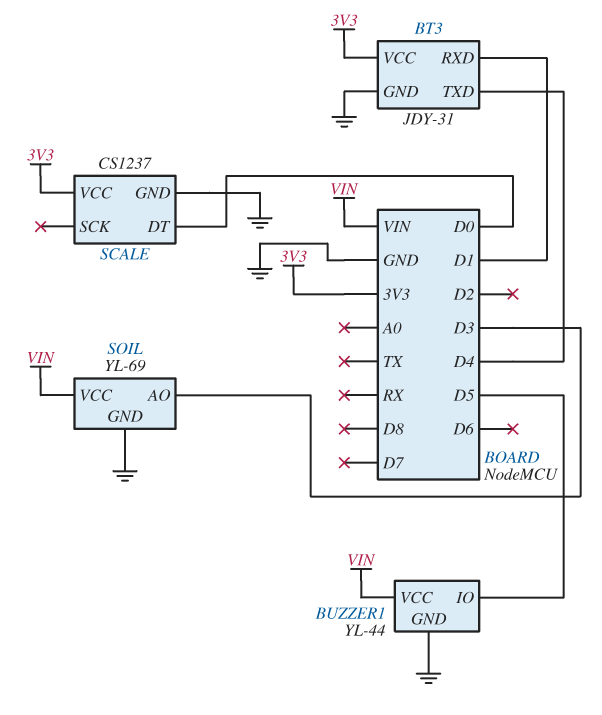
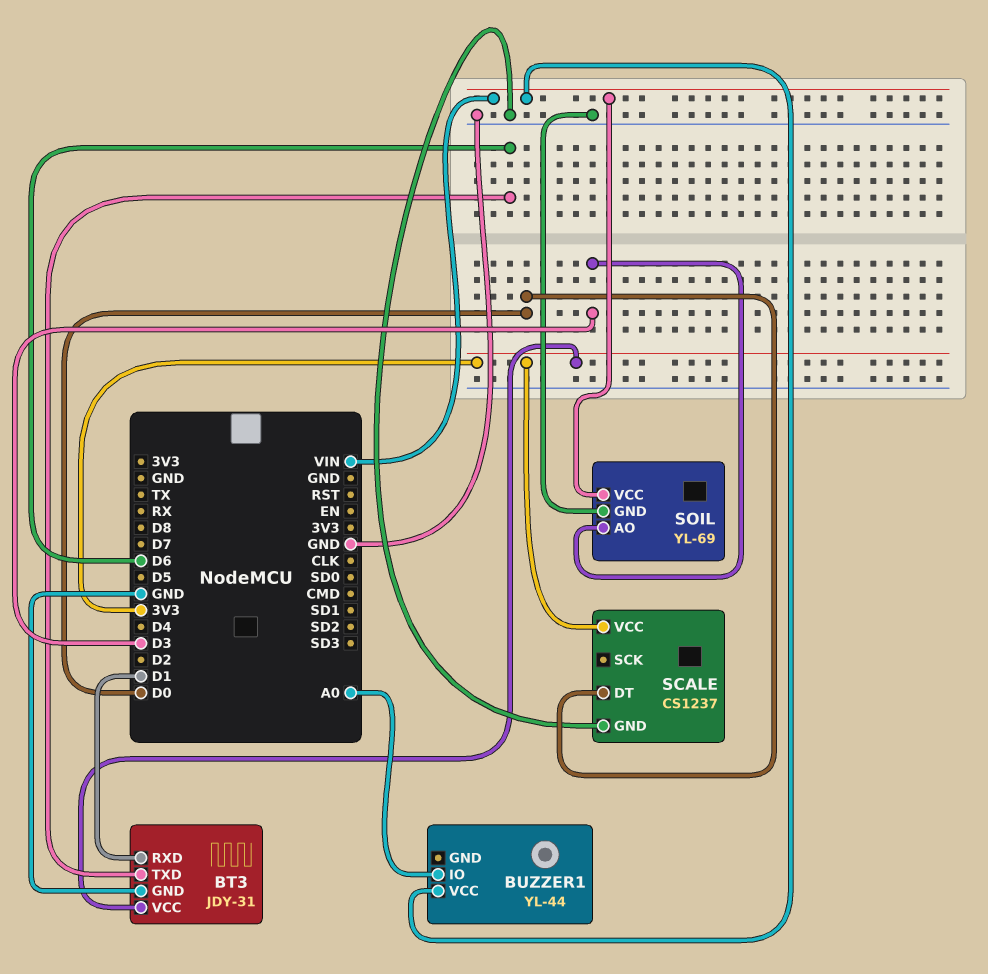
BT3 pin TXD: D4 -> D6
BUZZER1 pin GND: GND -> none
BUZZER1 pin IO: D5 -> A0

